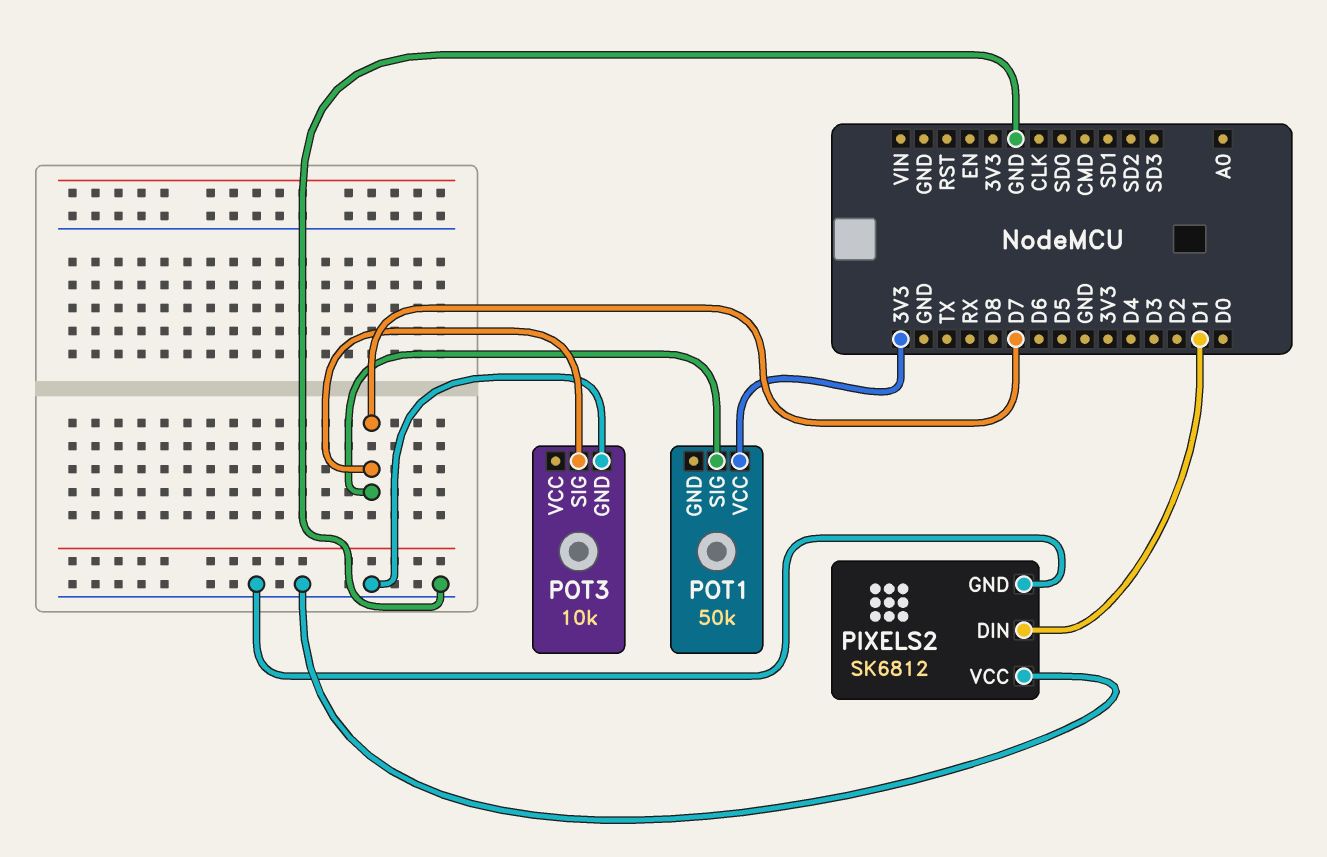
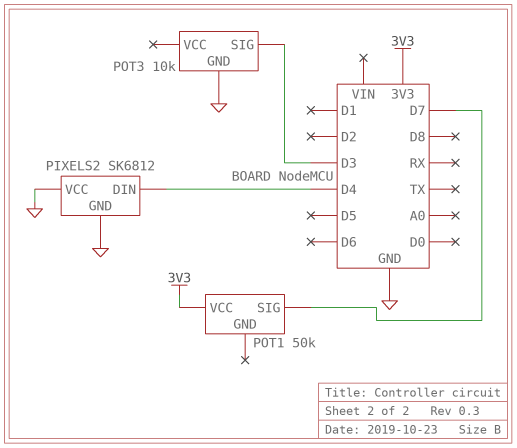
PIXELS2 pin DIN: D1 -> D4
POT3 pin SIG: D7 -> D3

